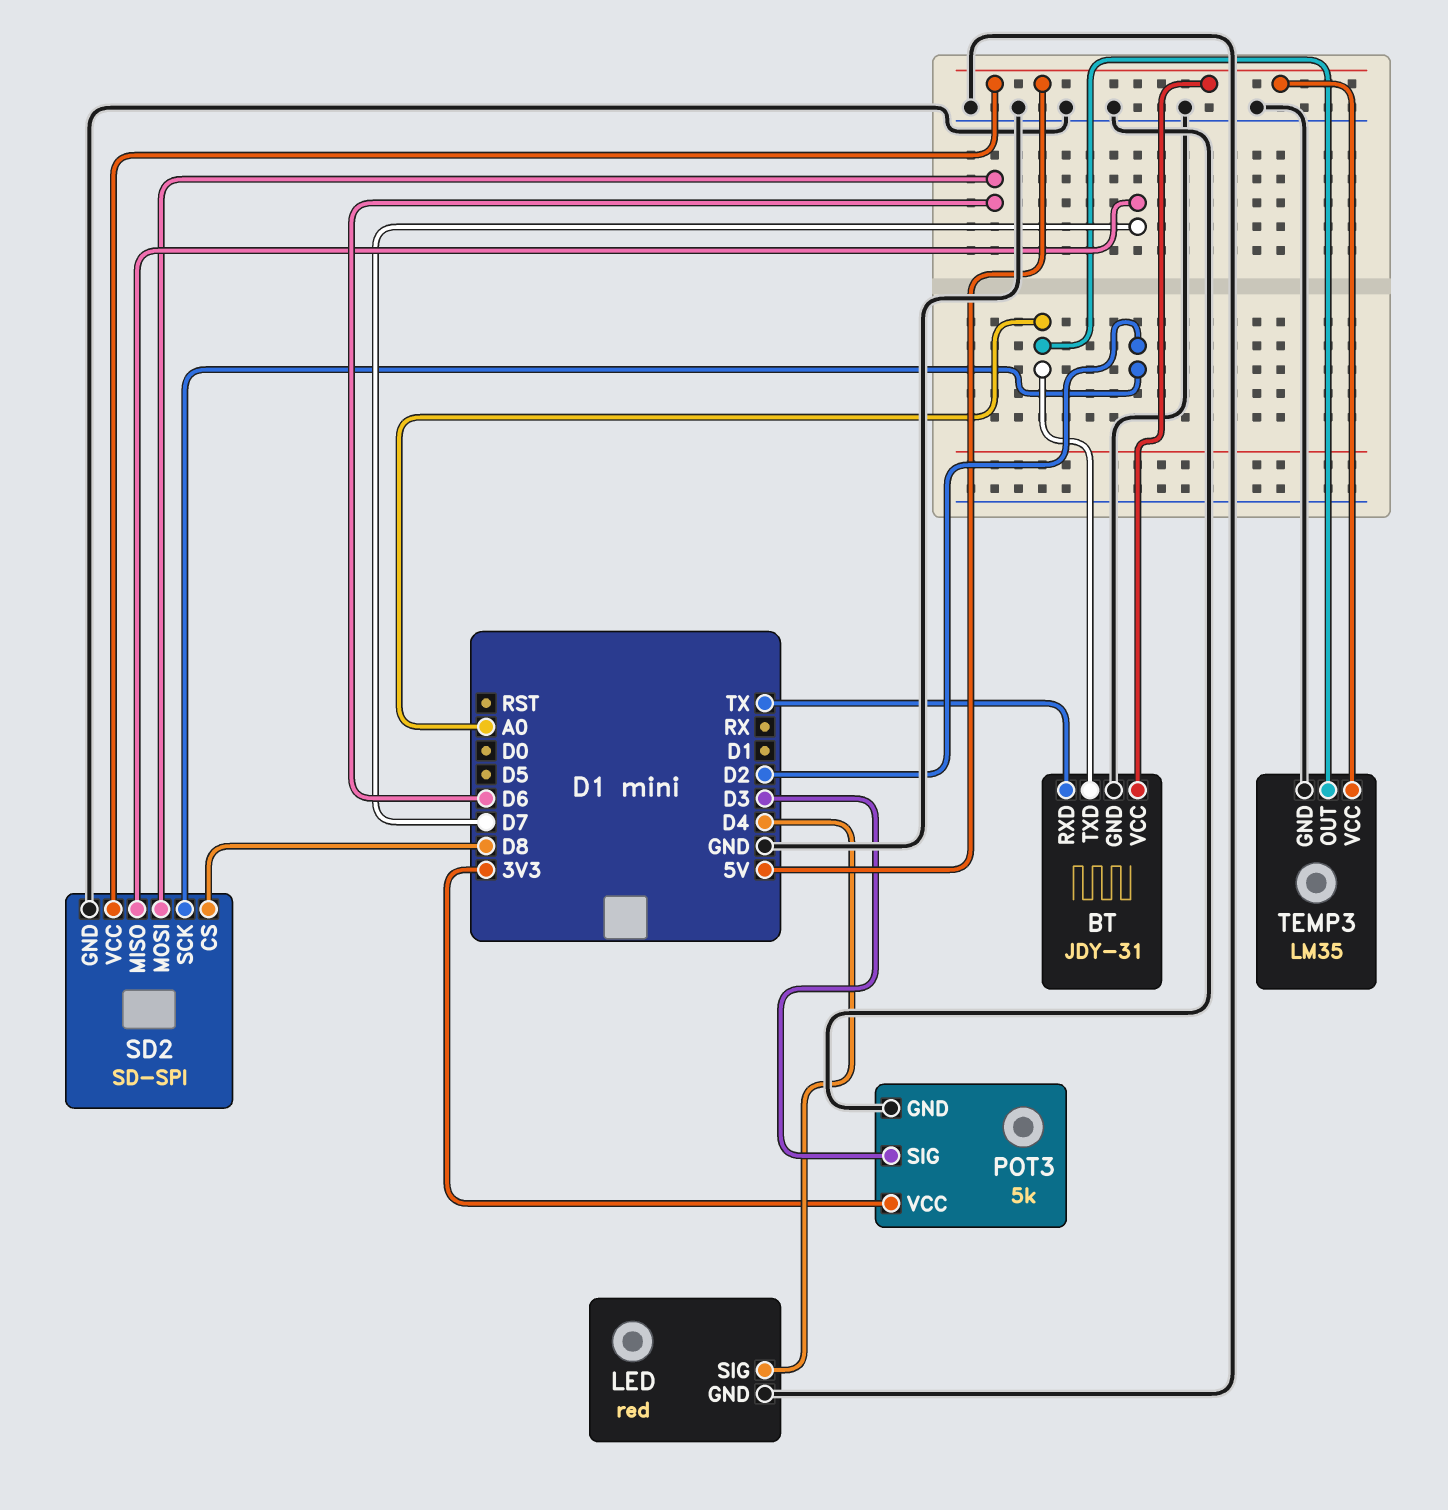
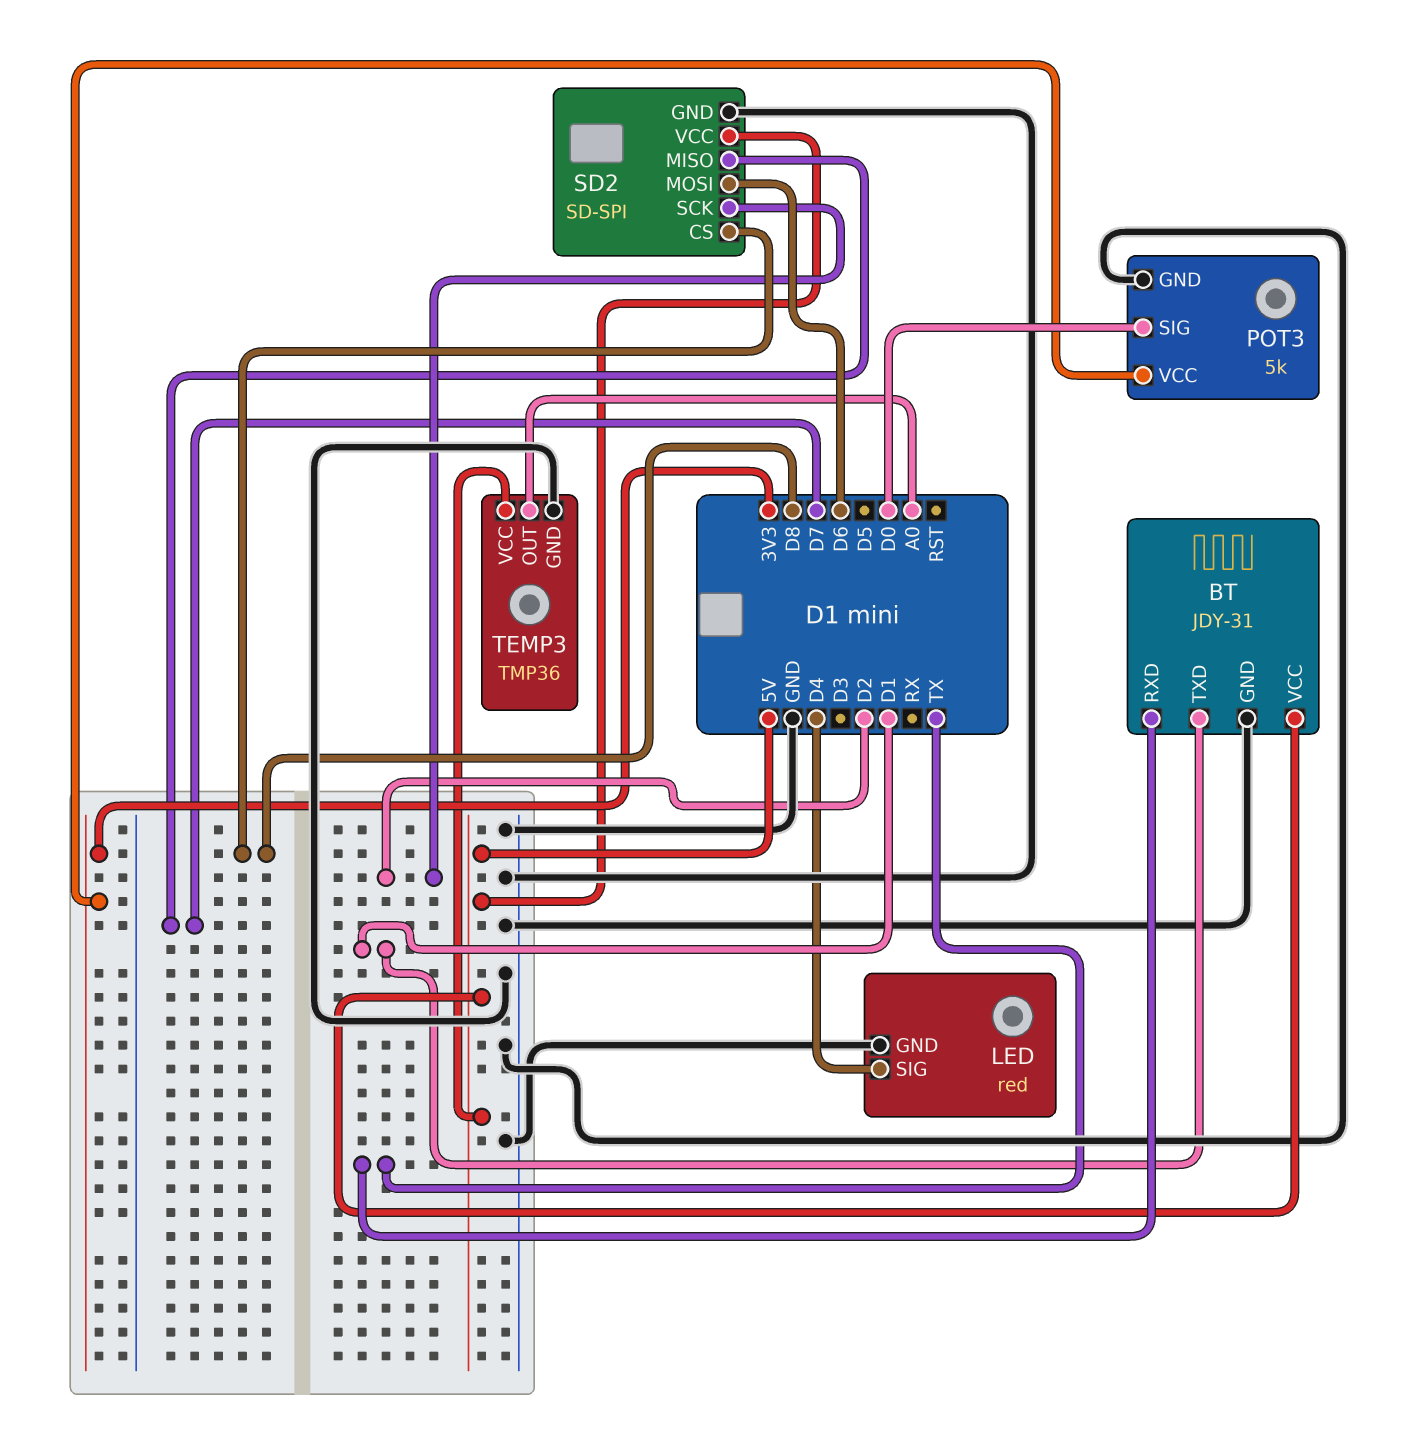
BT pin TXD: A0 -> D1
POT3 pin SIG: D3 -> D0
TEMP3: LM35 -> TMP36

